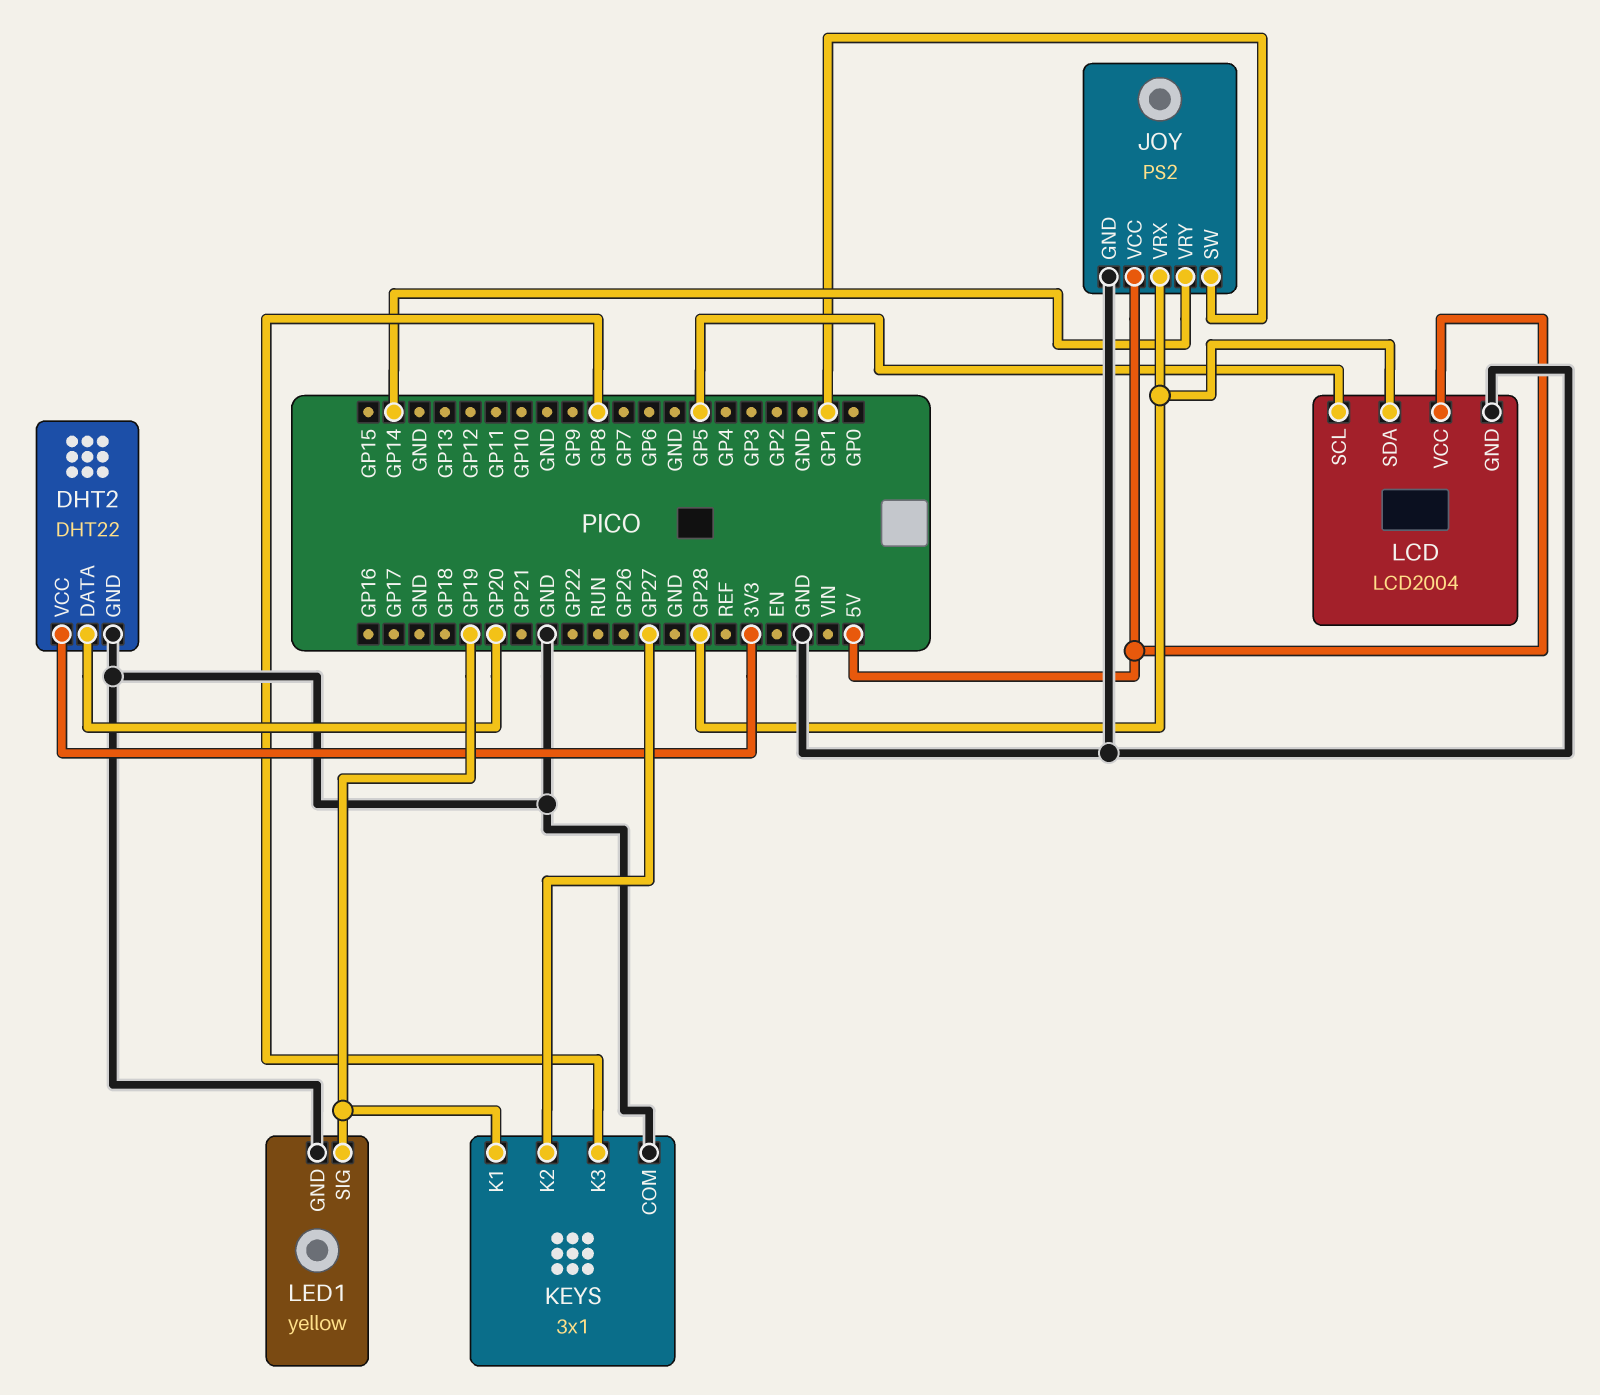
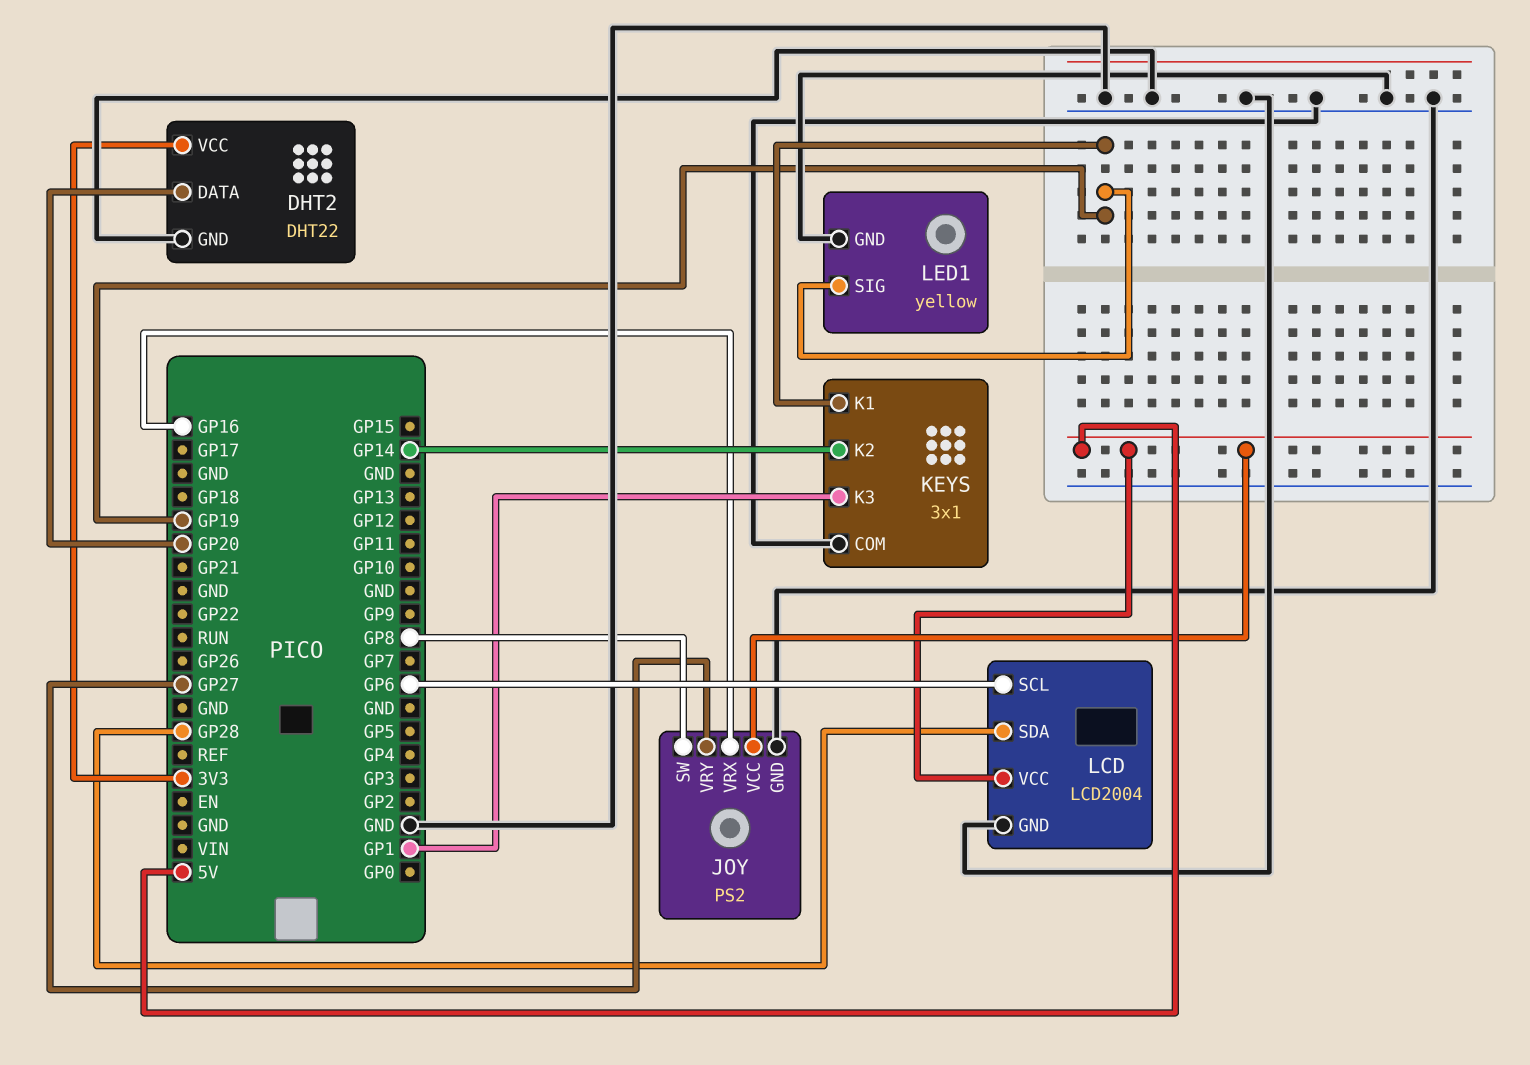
JOY pin SW: GP1 -> GP8
JOY pin VRX: GP28 -> GP16
JOY pin VRY: GP14 -> GP27
KEYS pin K2: GP27 -> GP14
KEYS pin K3: GP8 -> GP1
LCD pin SCL: GP5 -> GP6

